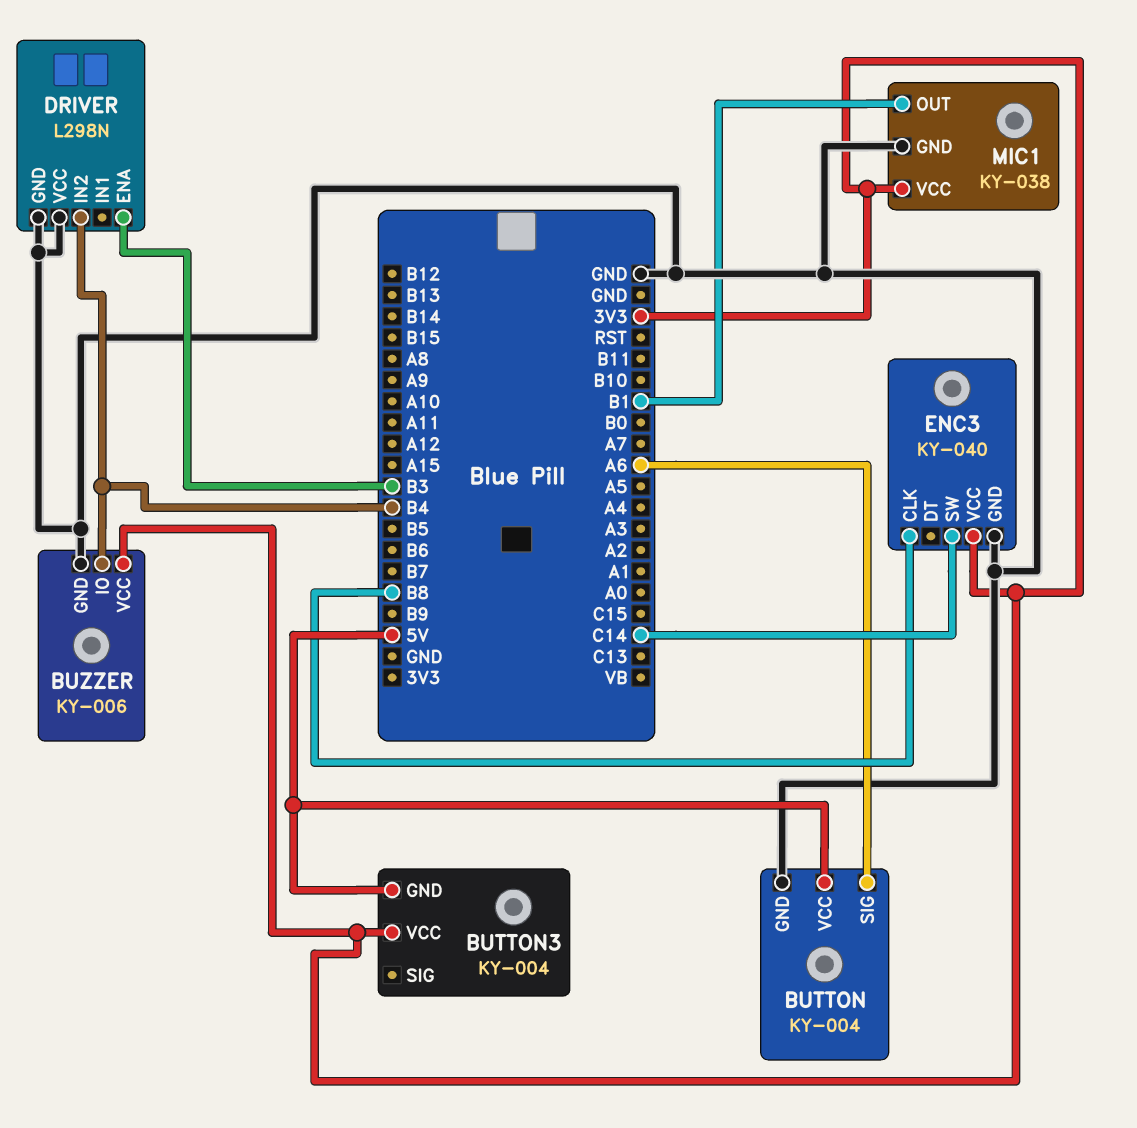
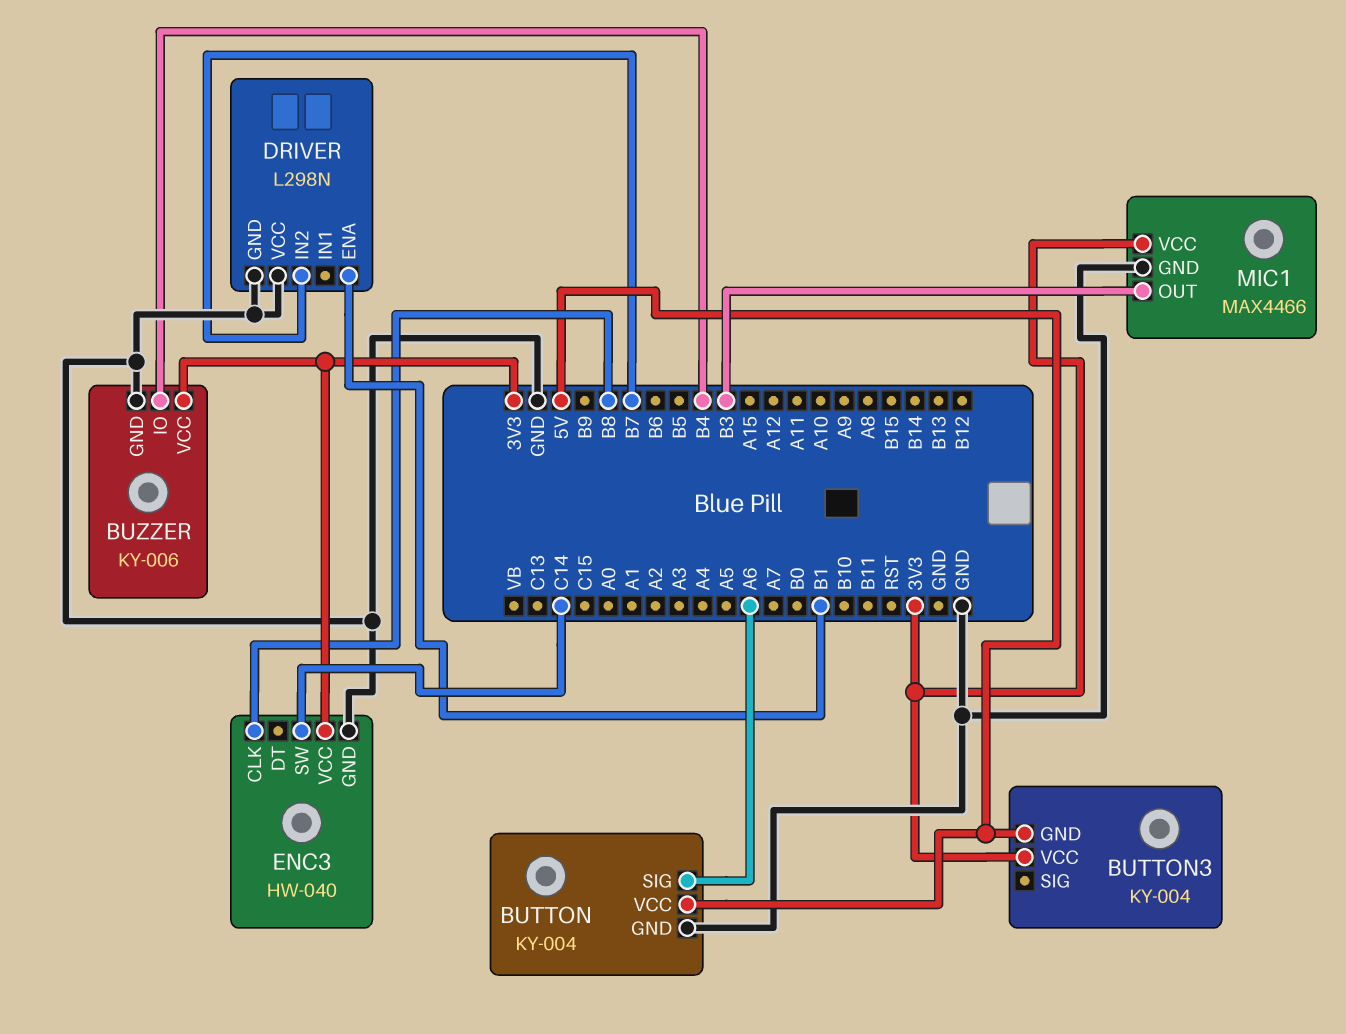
DRIVER pin ENA: B3 -> B1
DRIVER pin IN2: B4 -> B7
ENC3: KY-040 -> HW-040
MIC1: KY-038 -> MAX4466
MIC1 pin OUT: B1 -> B3

